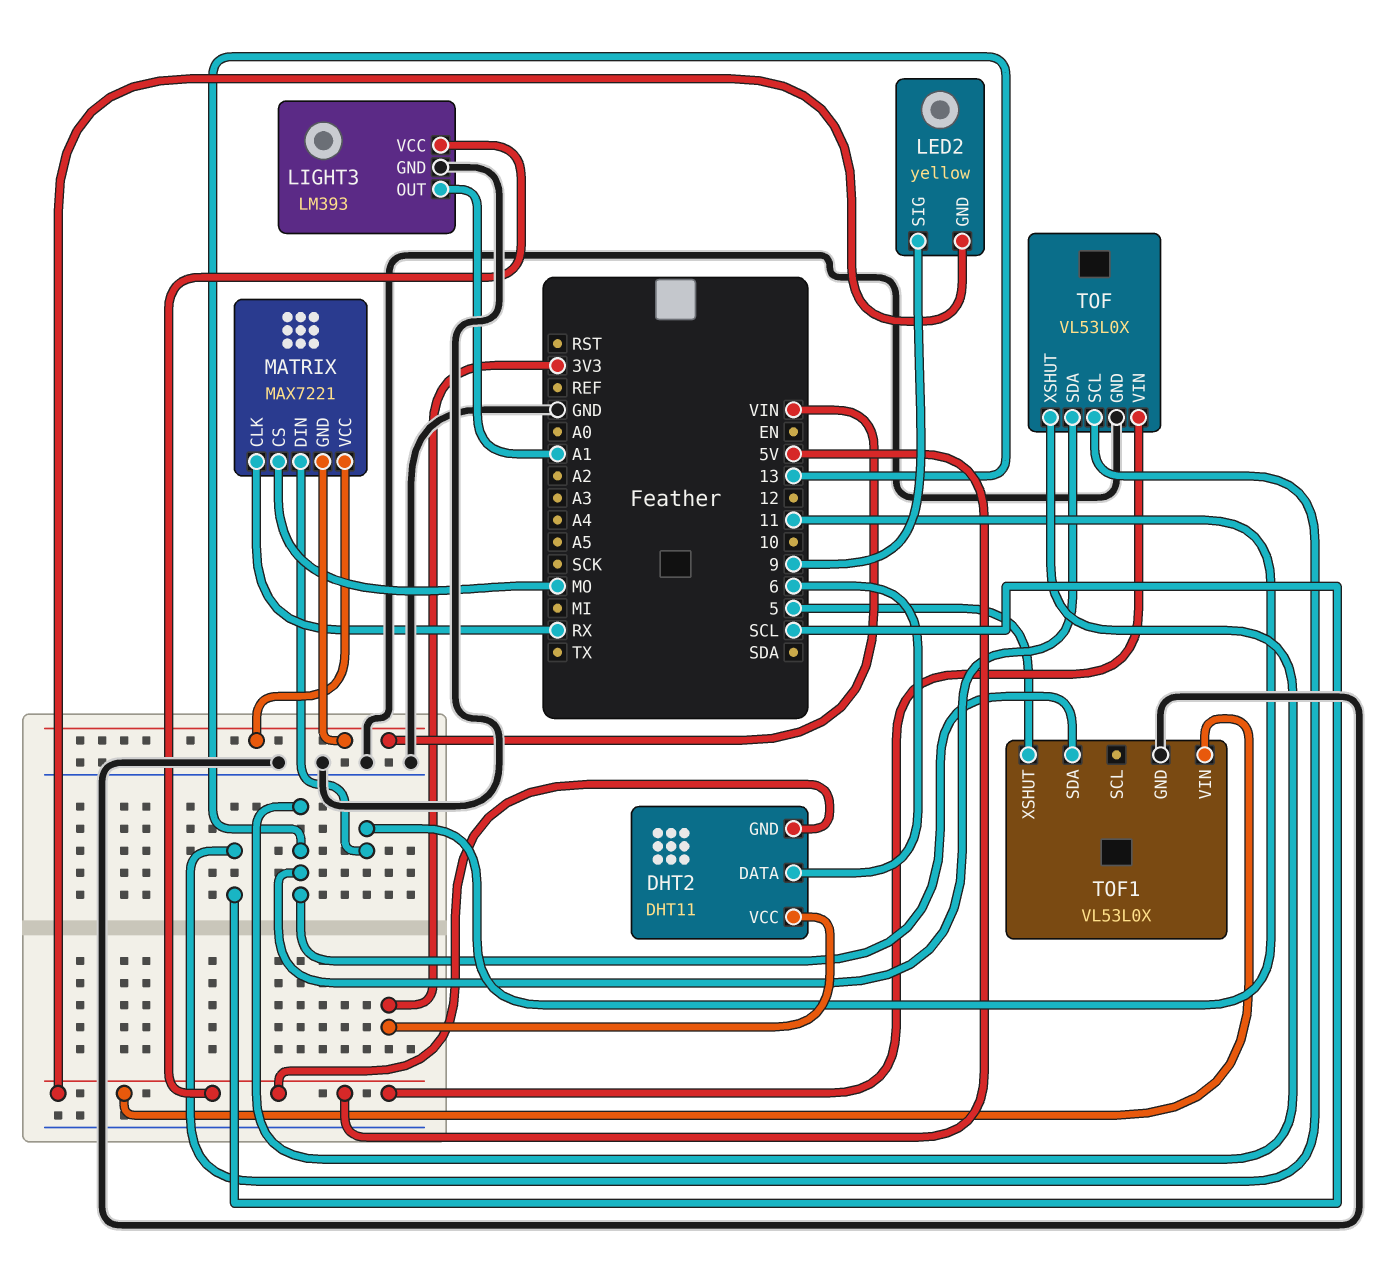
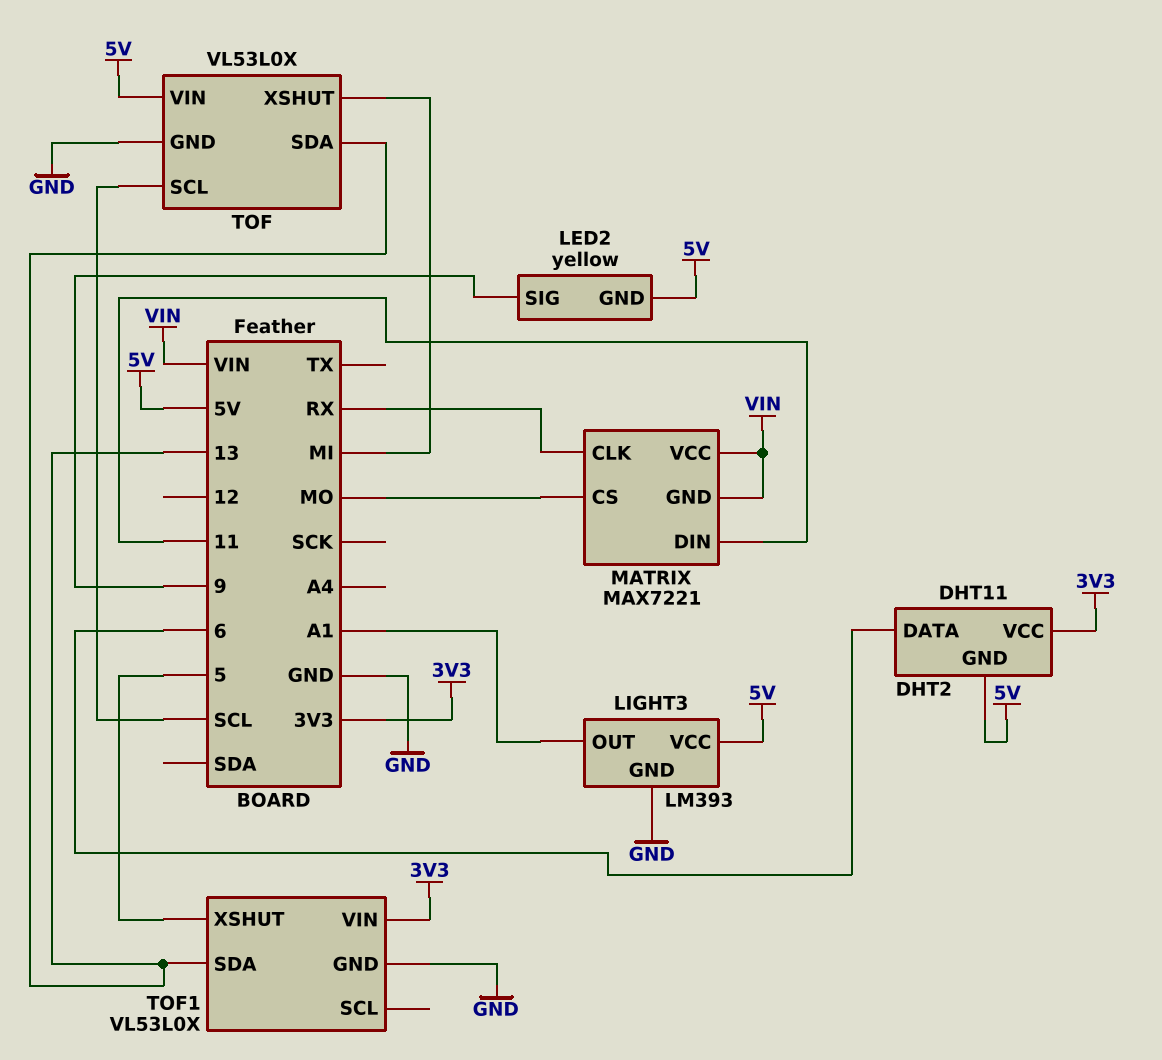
TOF pin XSHUT: 13 -> MI
TOF1 pin VIN: 5V -> 3V3

